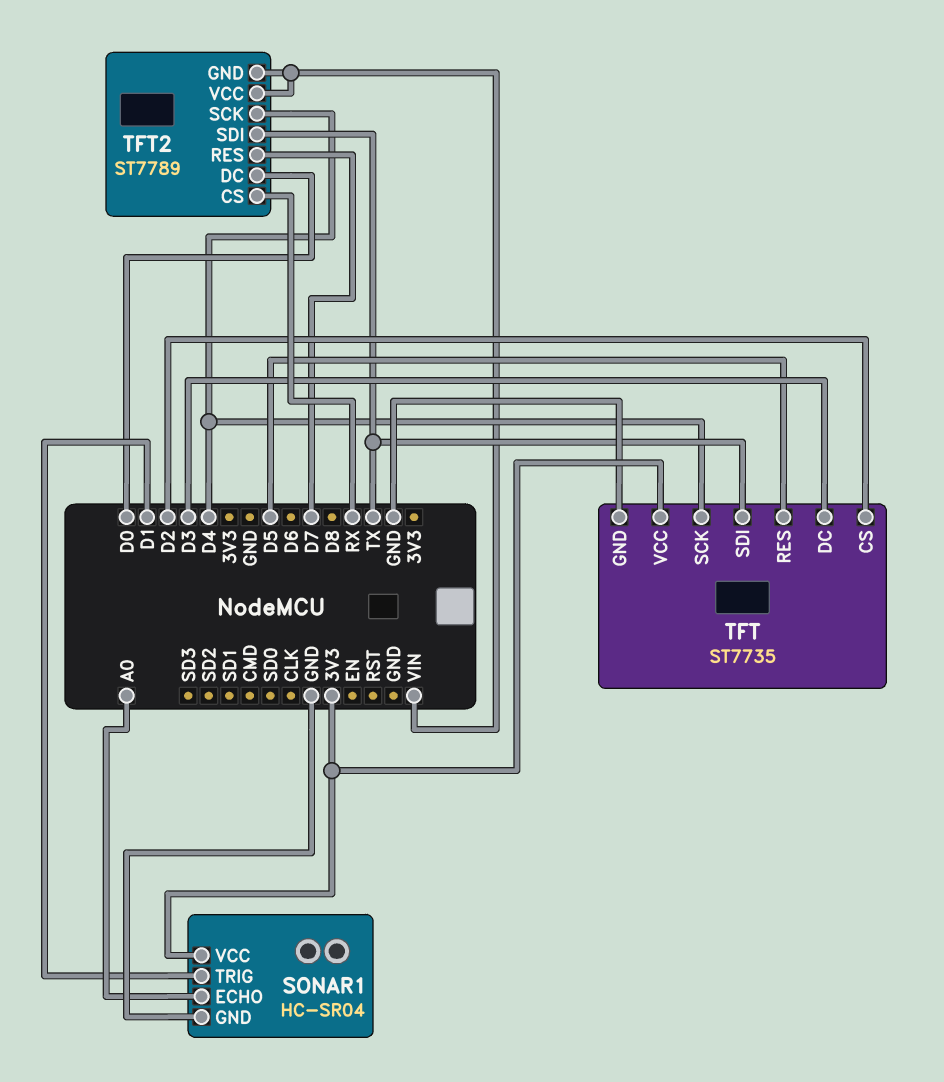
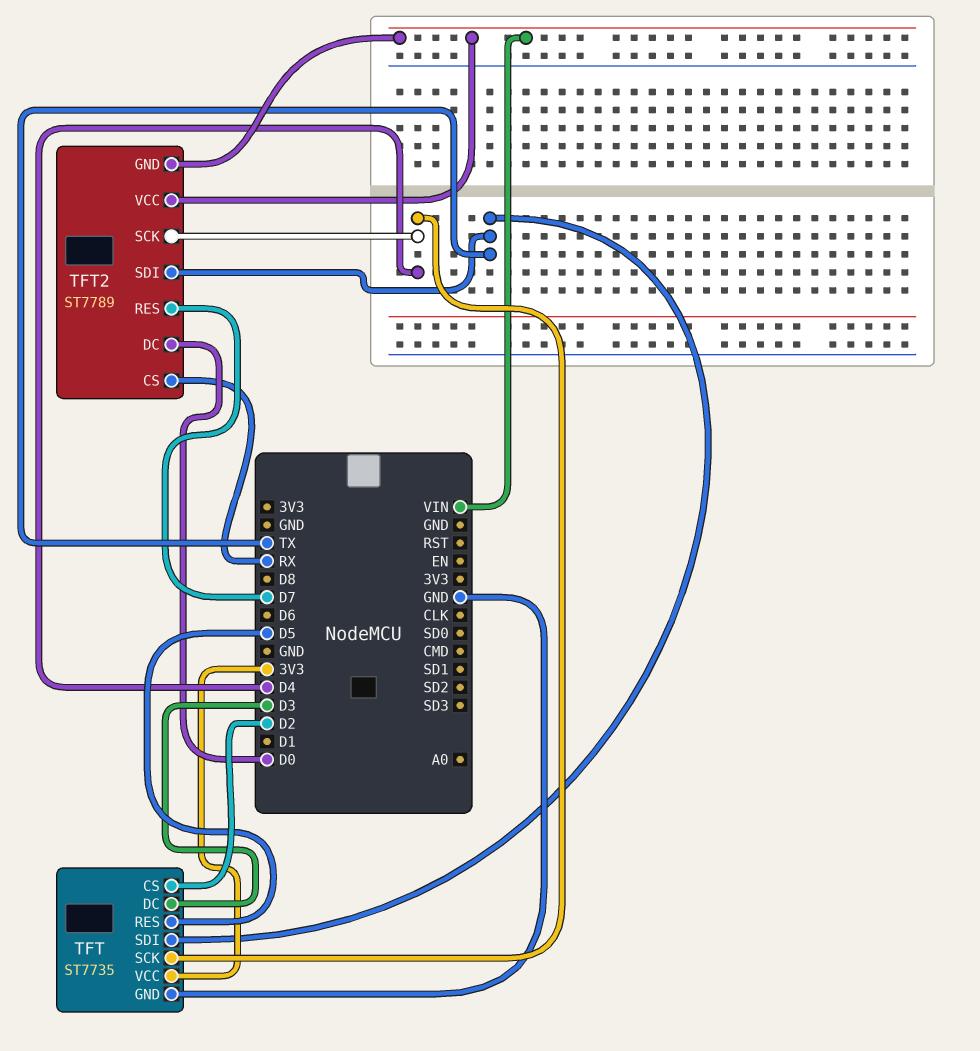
SONAR1: HC-SR04 -> none
SONAR1 pin ECHO: A0 -> none
SONAR1 pin GND: GND -> none
SONAR1 pin TRIG: D1 -> none
SONAR1 pin VCC: 3V3 -> none

